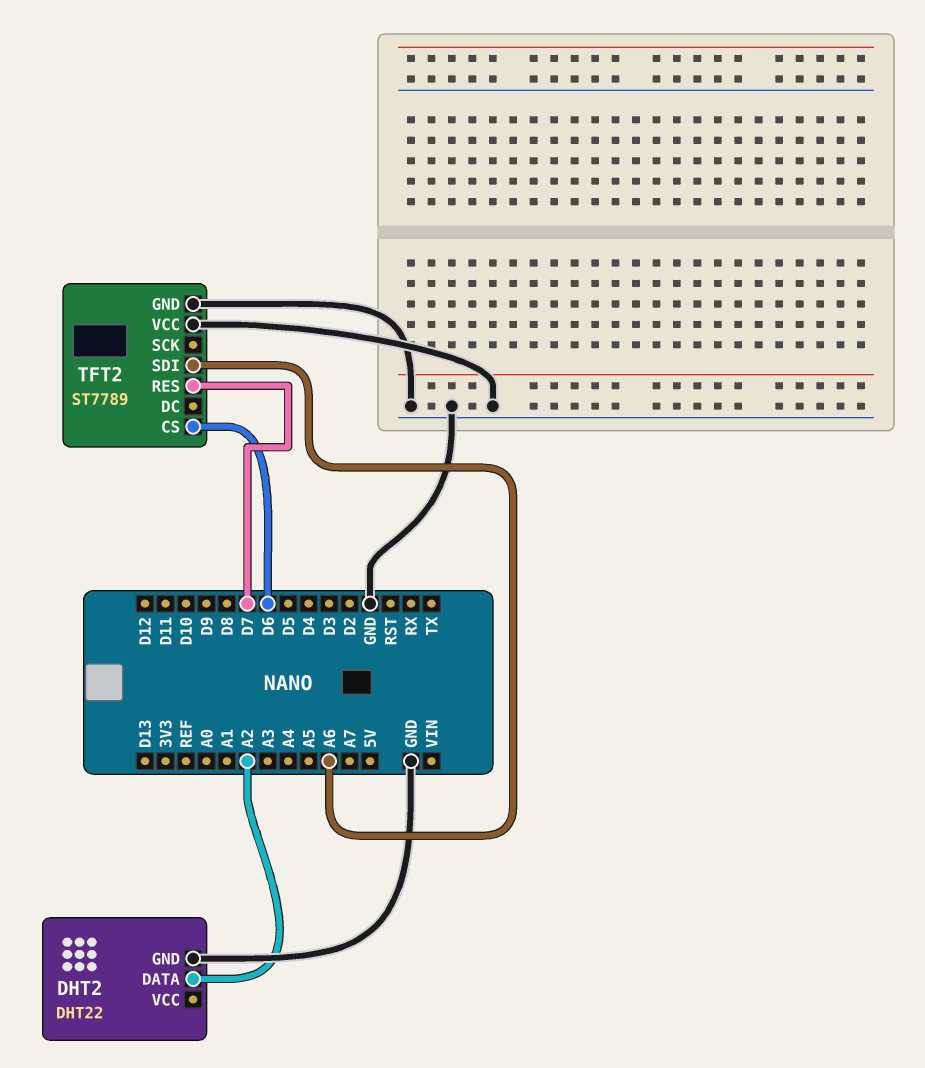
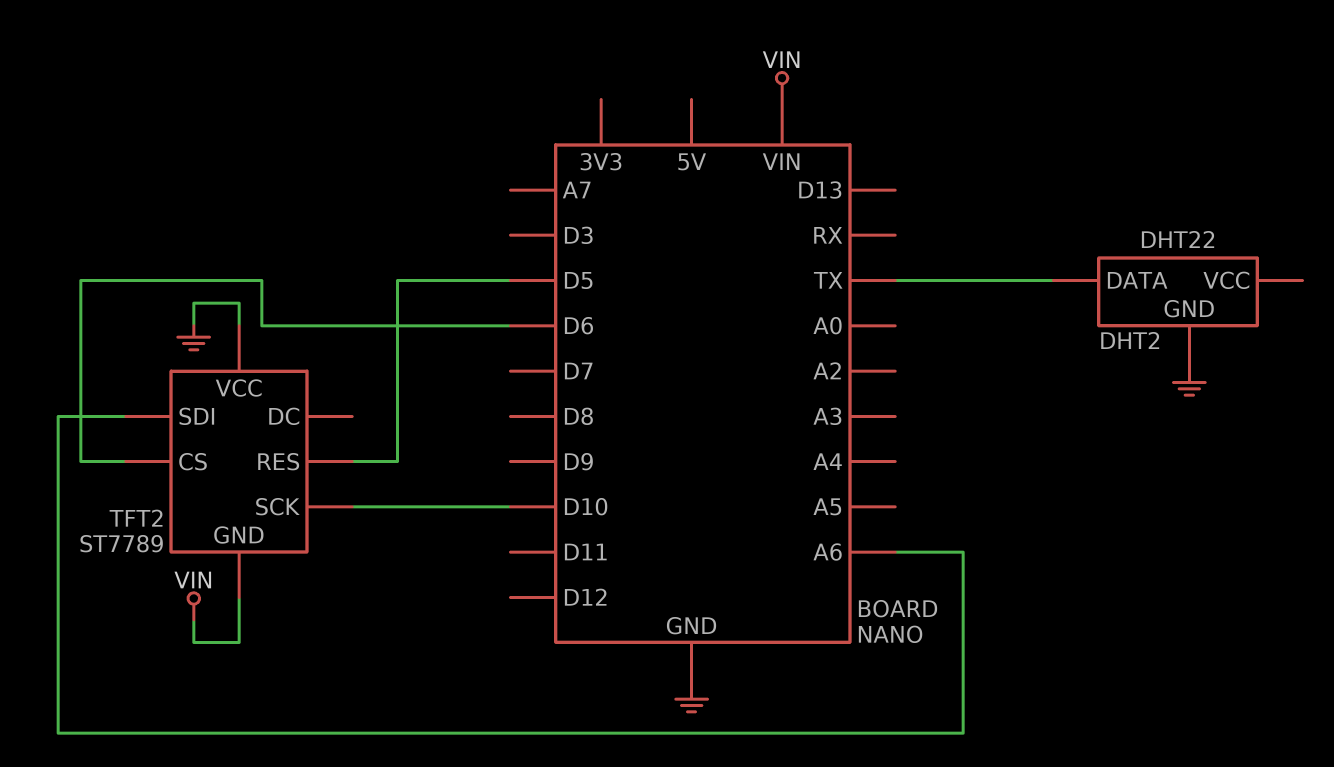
DHT2 pin DATA: A2 -> TX
TFT2 pin GND: GND -> VIN
TFT2 pin RES: D7 -> D5
TFT2 pin SCK: none -> D10

